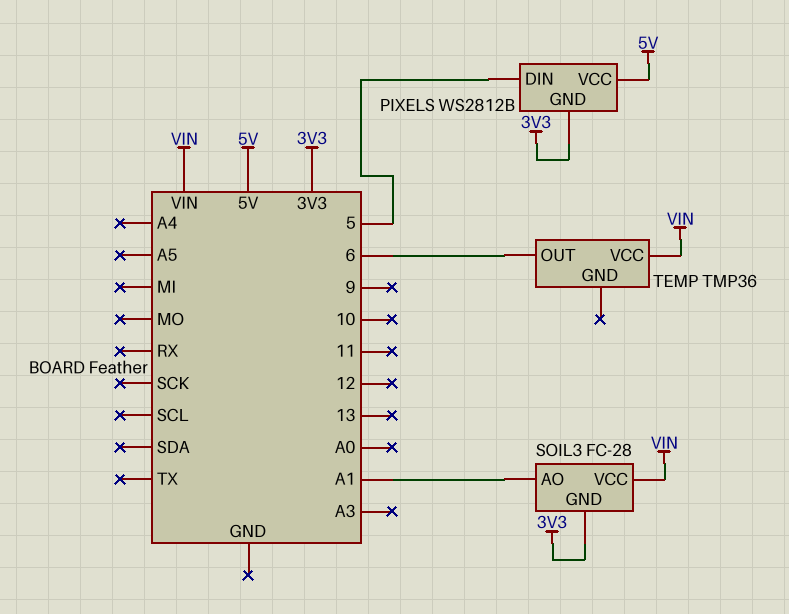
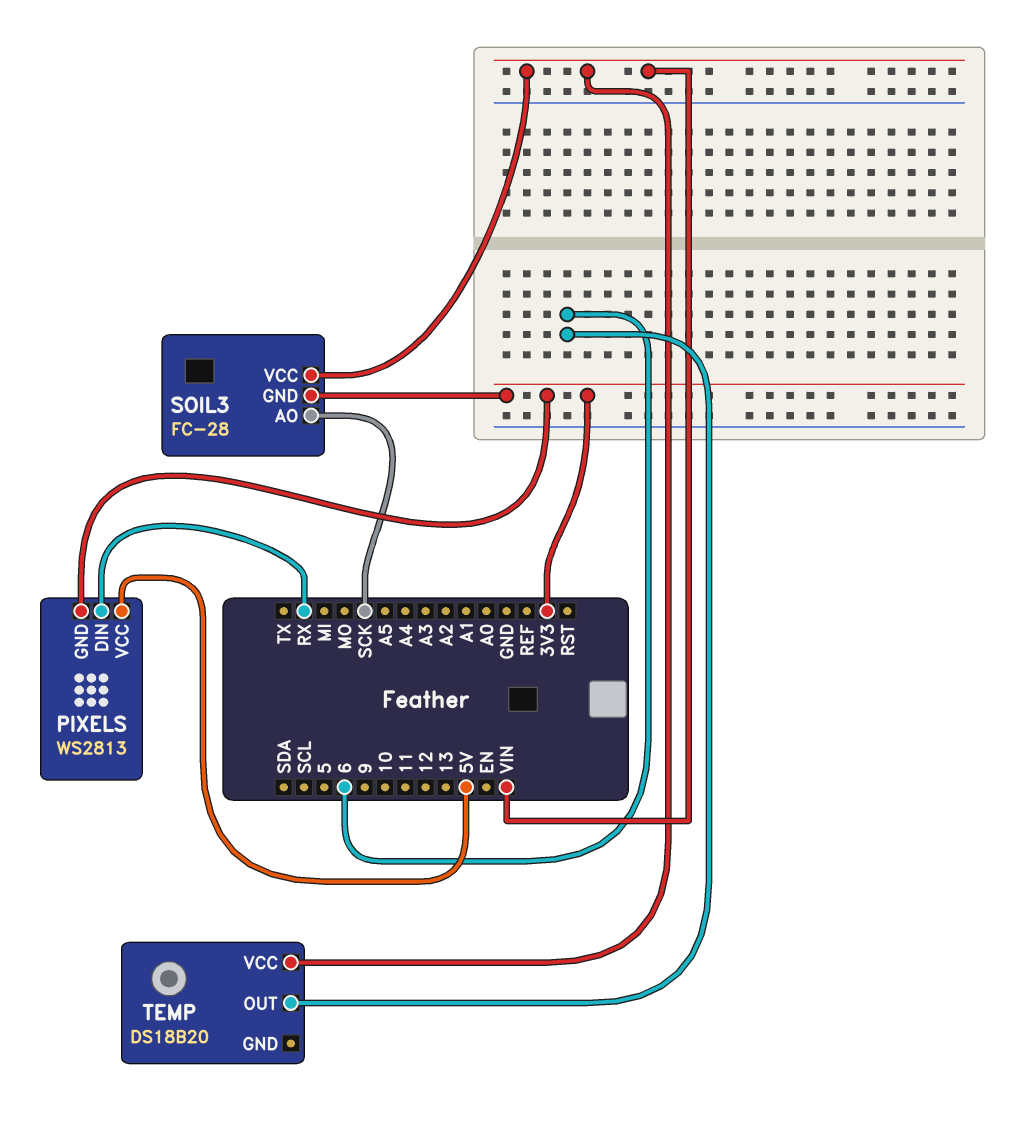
PIXELS: WS2812B -> WS2813
PIXELS pin DIN: 5 -> RX
SOIL3 pin AO: A1 -> SCK
TEMP: TMP36 -> DS18B20

